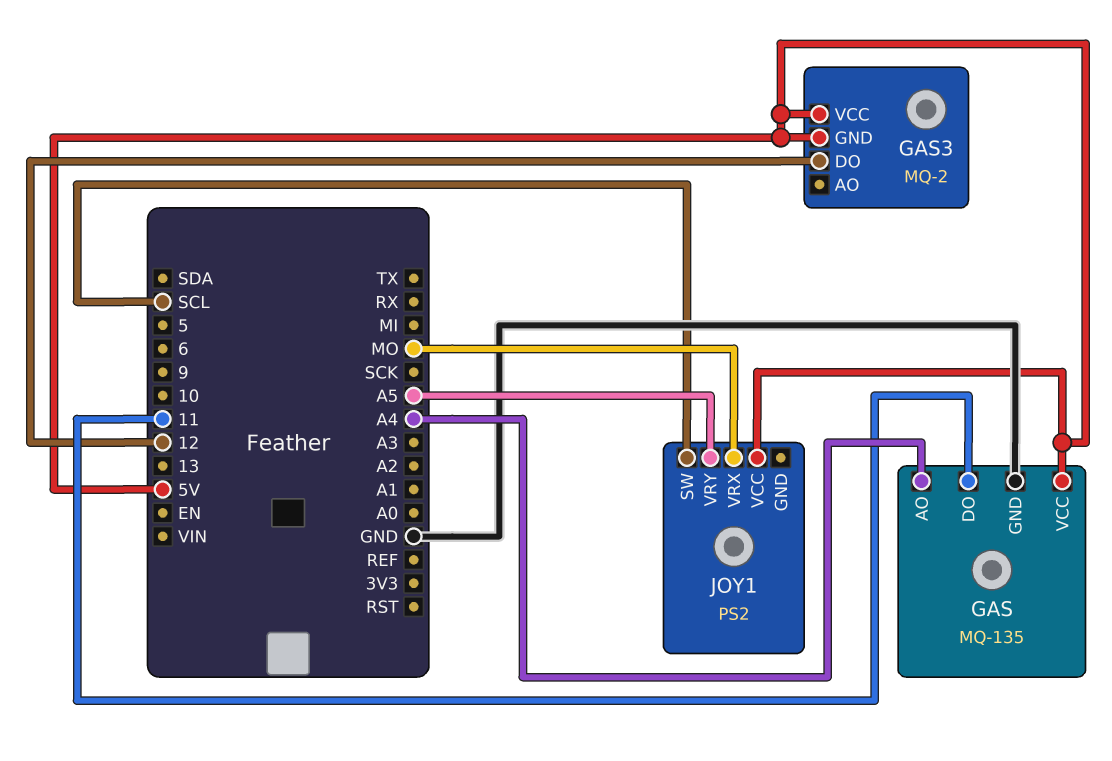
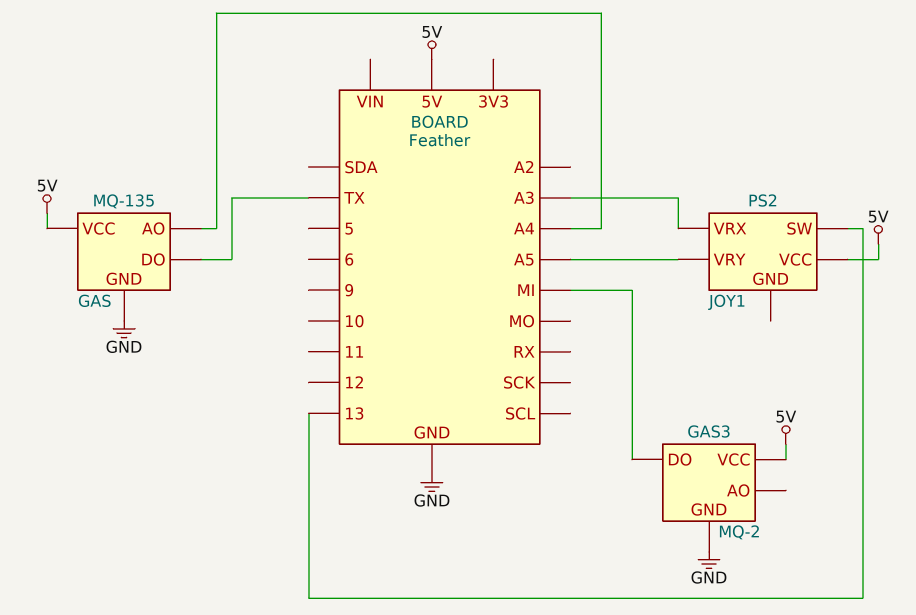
GAS pin DO: 11 -> TX
GAS3 pin DO: 12 -> MI
GAS3 pin GND: 5V -> GND
JOY1 pin SW: SCL -> 13
JOY1 pin VRX: MO -> A3

